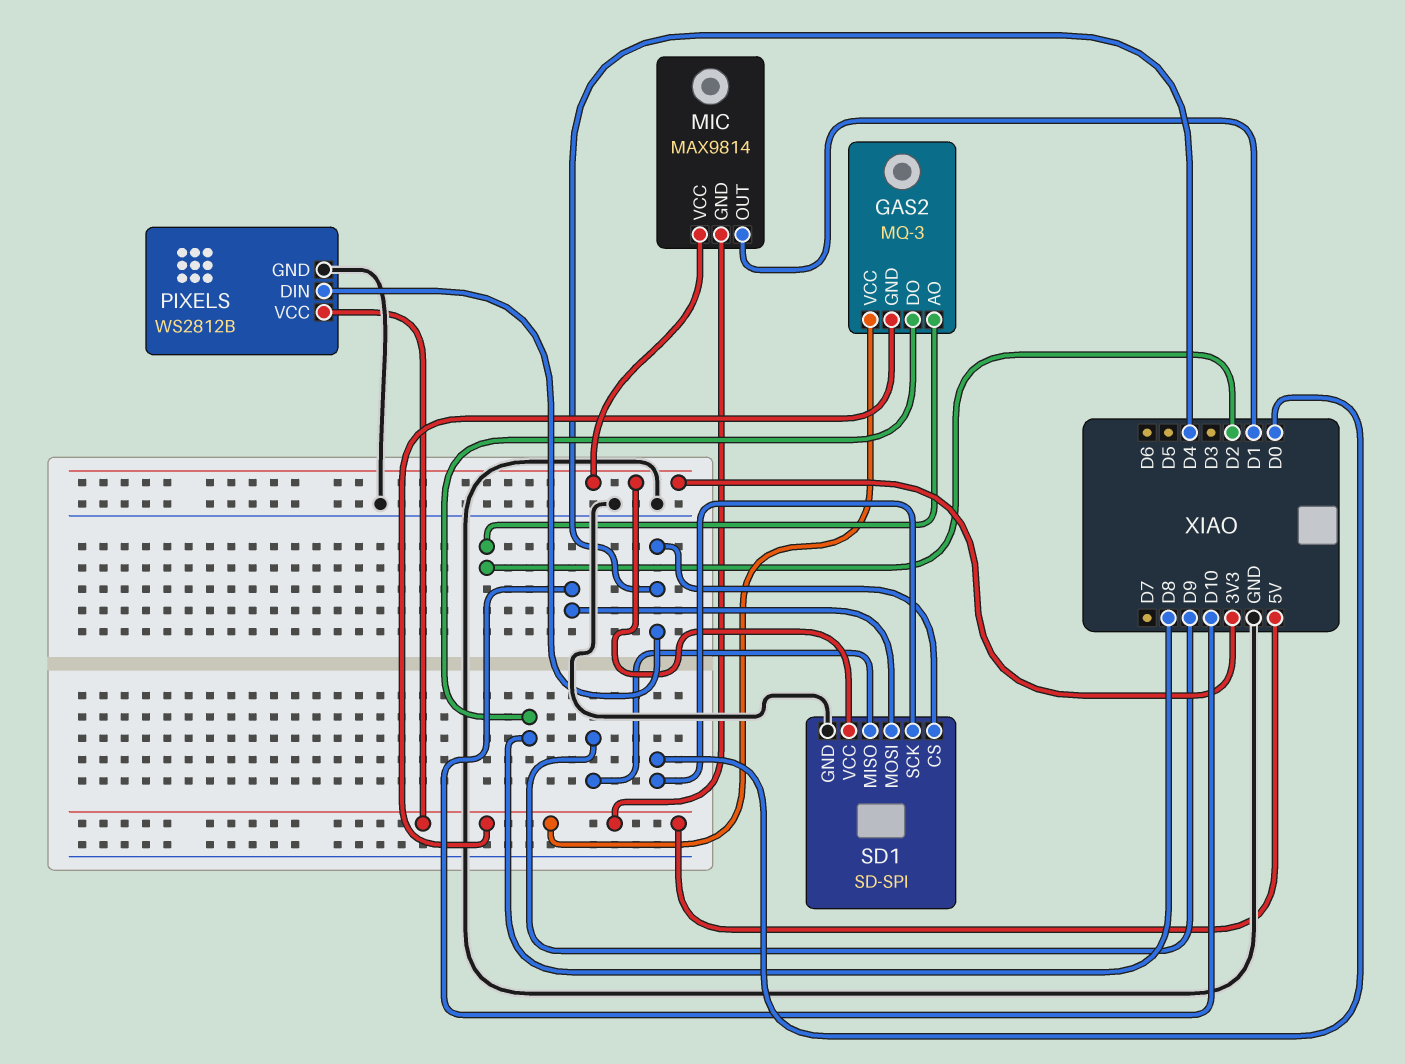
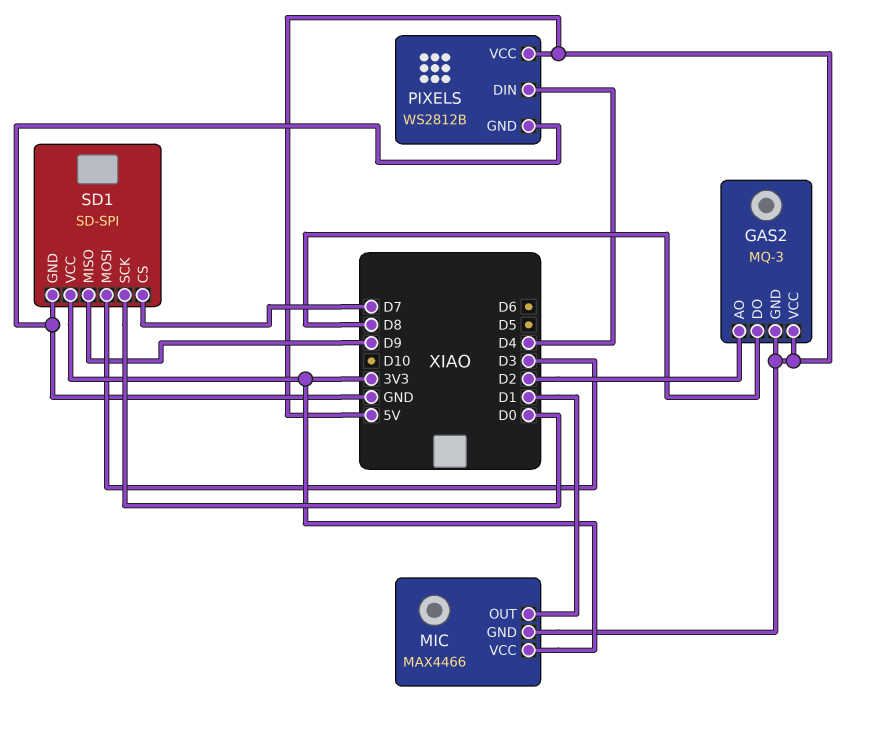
MIC: MAX9814 -> MAX4466
SD1 pin CS: D4 -> D7
SD1 pin MOSI: D10 -> D3

